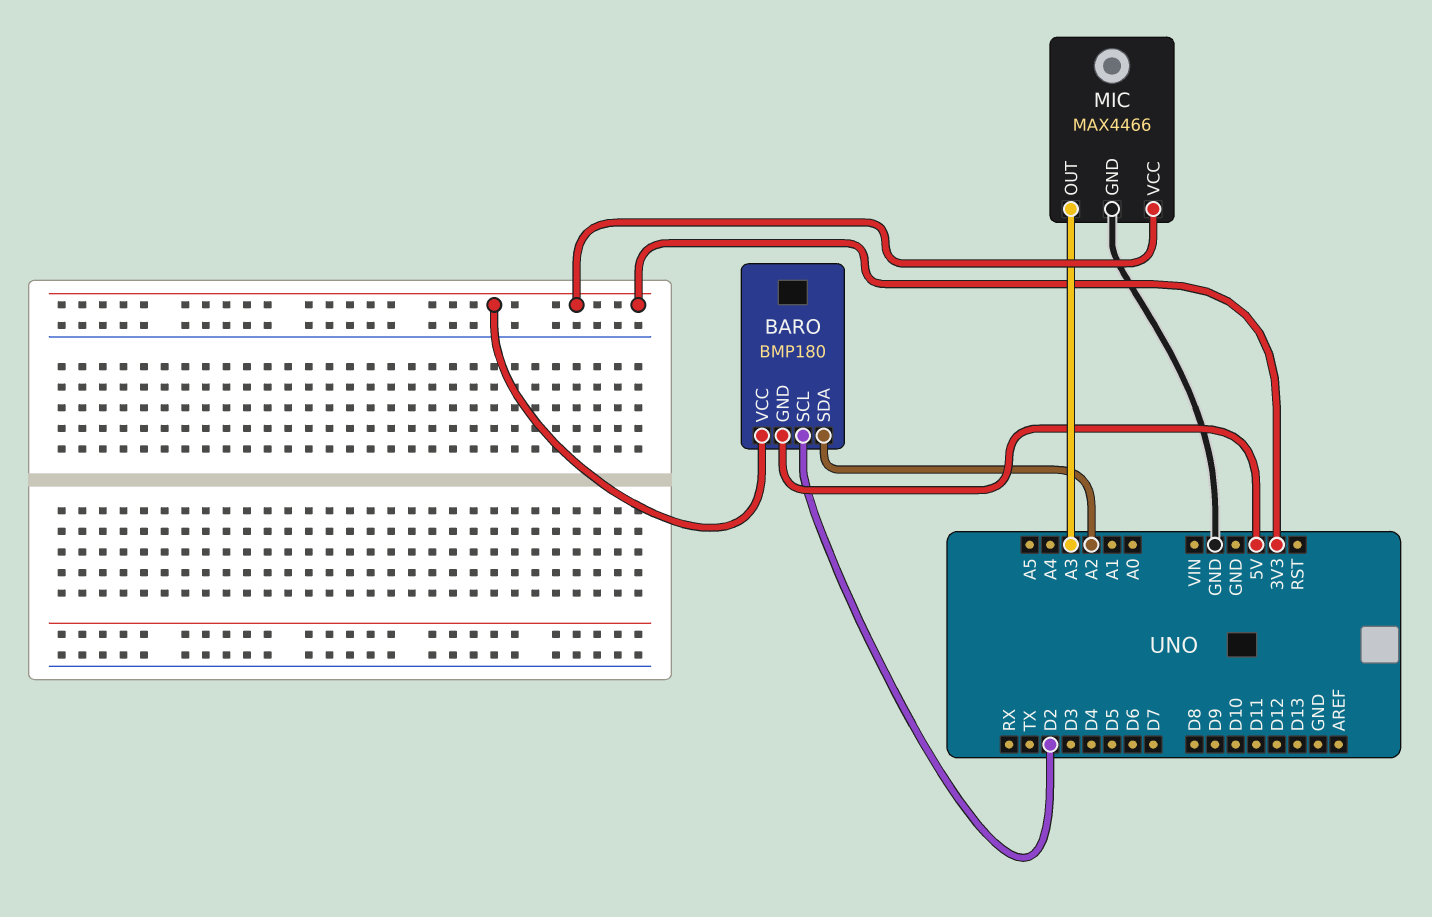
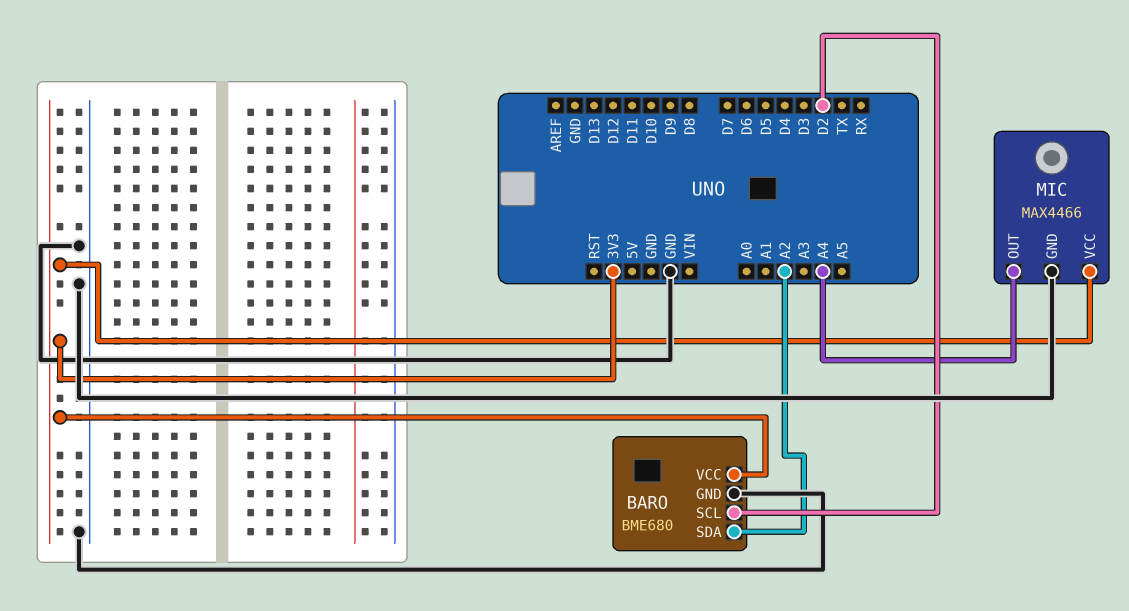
BARO: BMP180 -> BME680
BARO pin GND: 5V -> GND
MIC pin OUT: A3 -> A4

